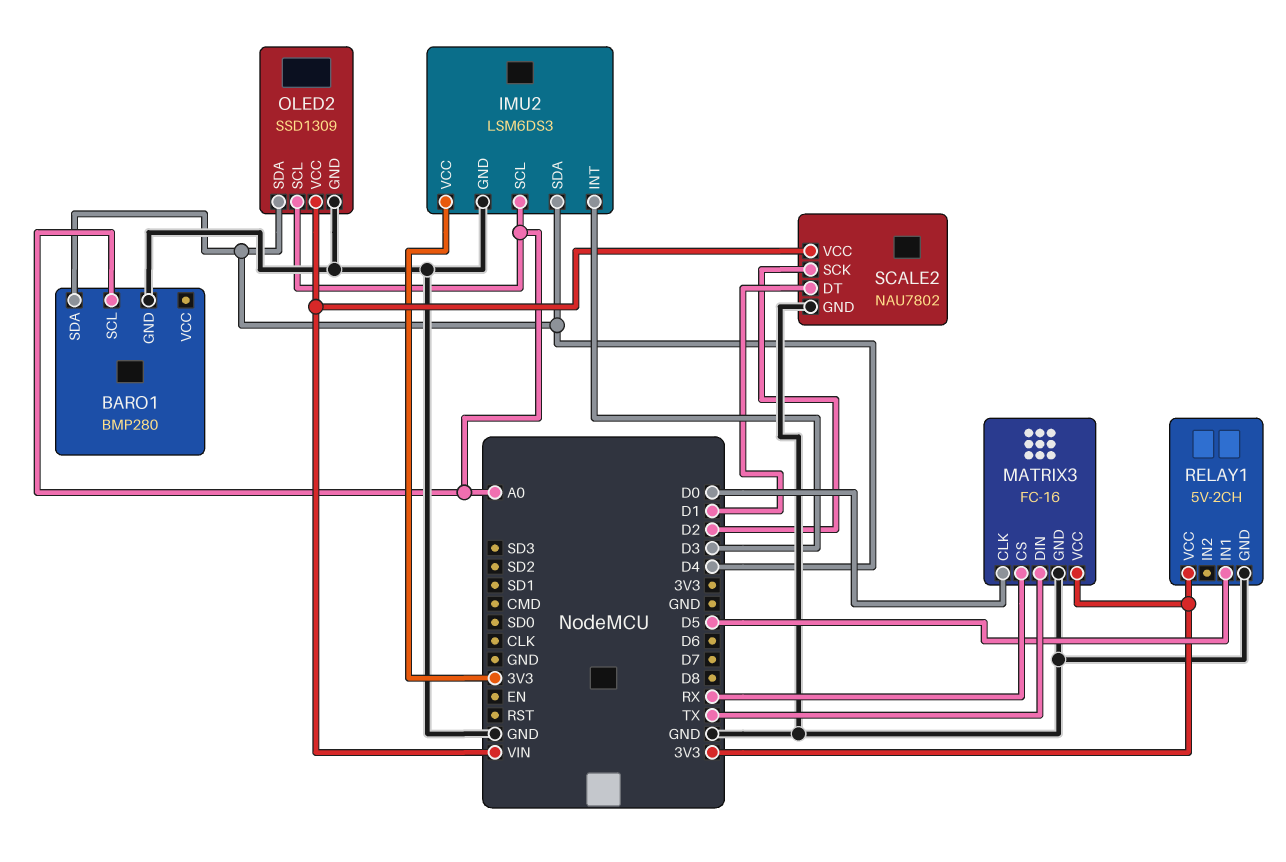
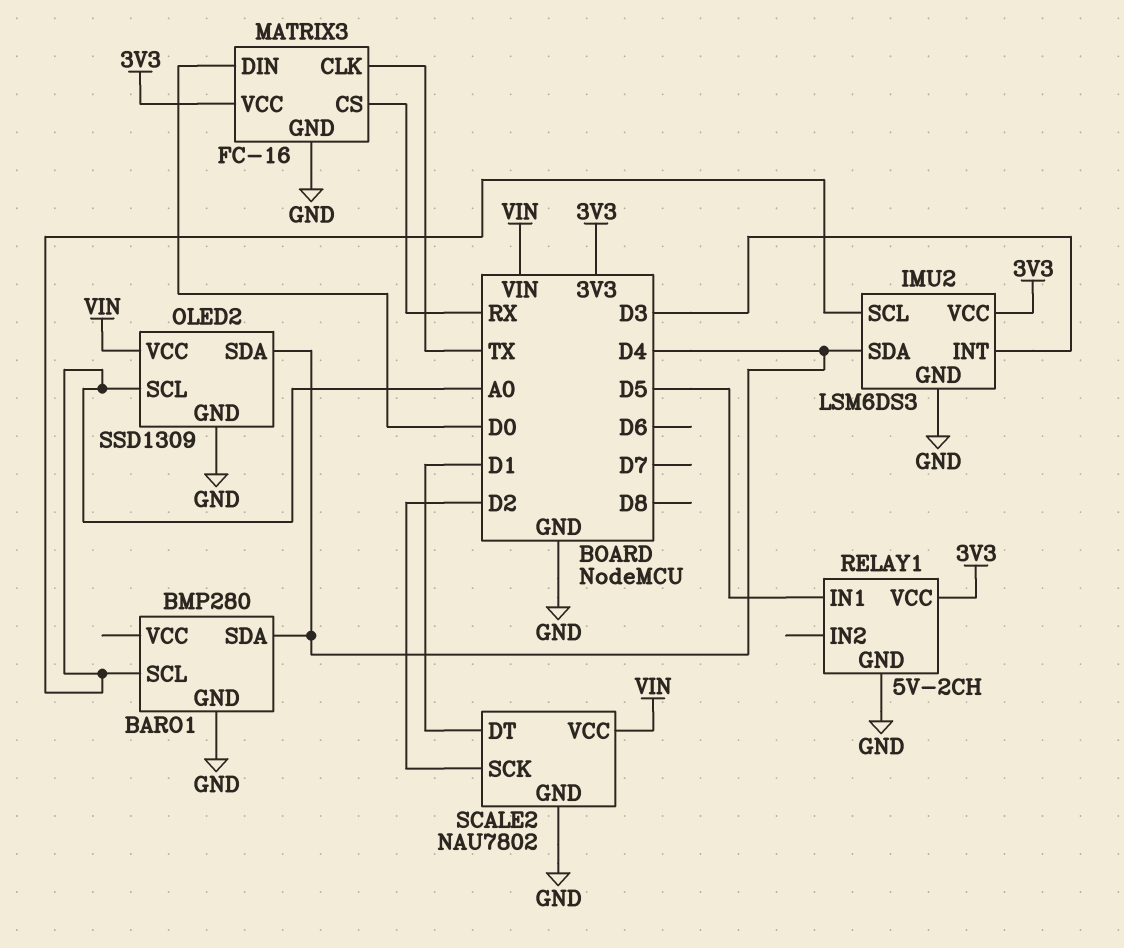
MATRIX3 pin CLK: D0 -> TX
MATRIX3 pin DIN: TX -> D0

